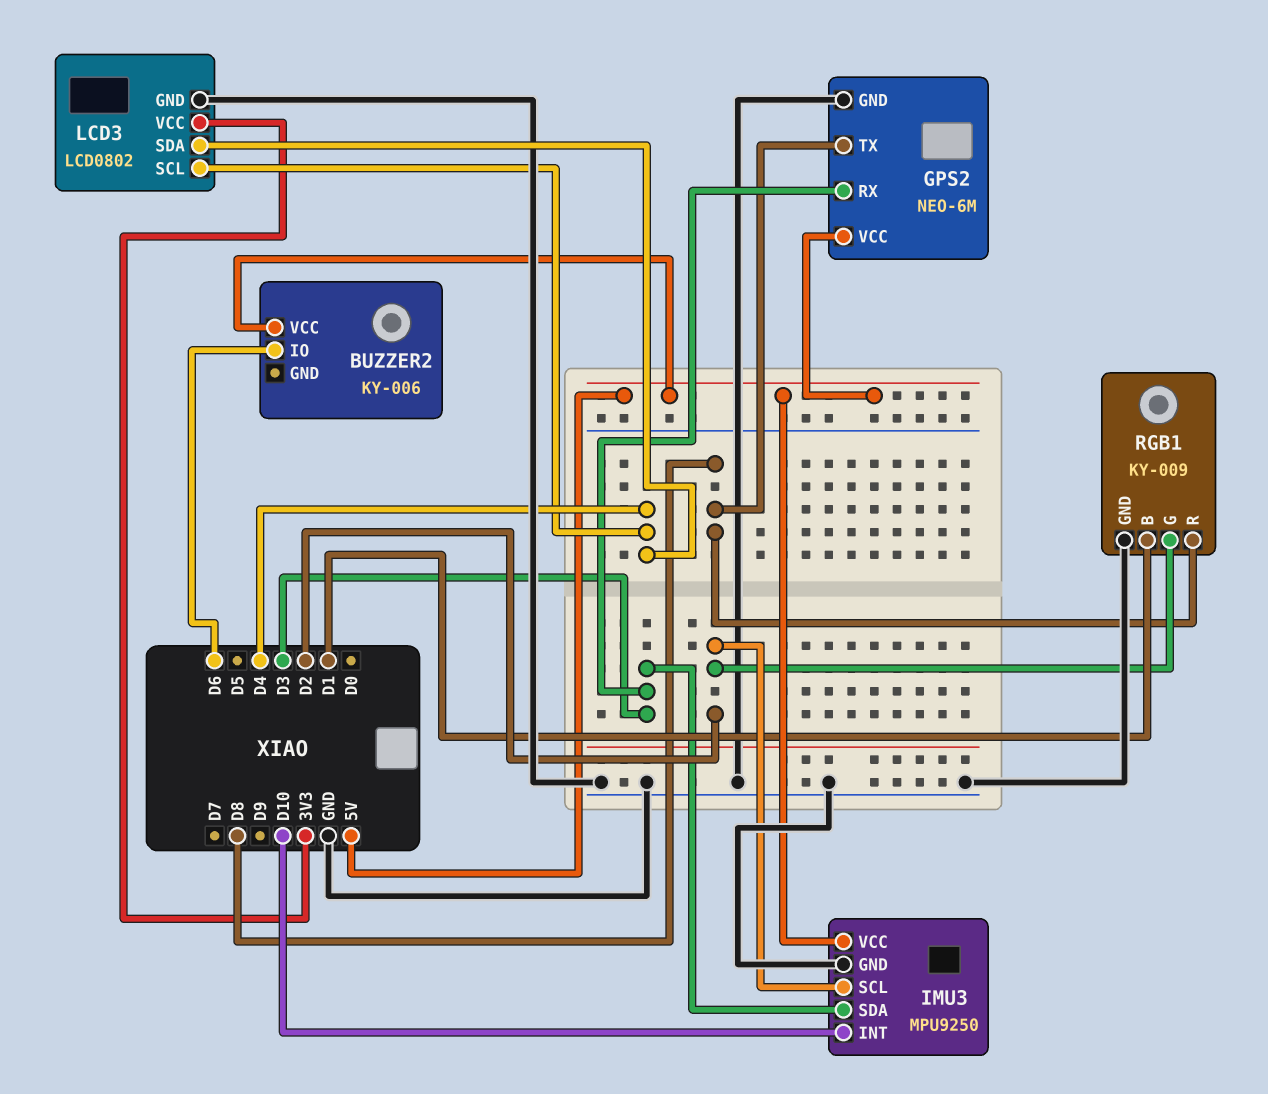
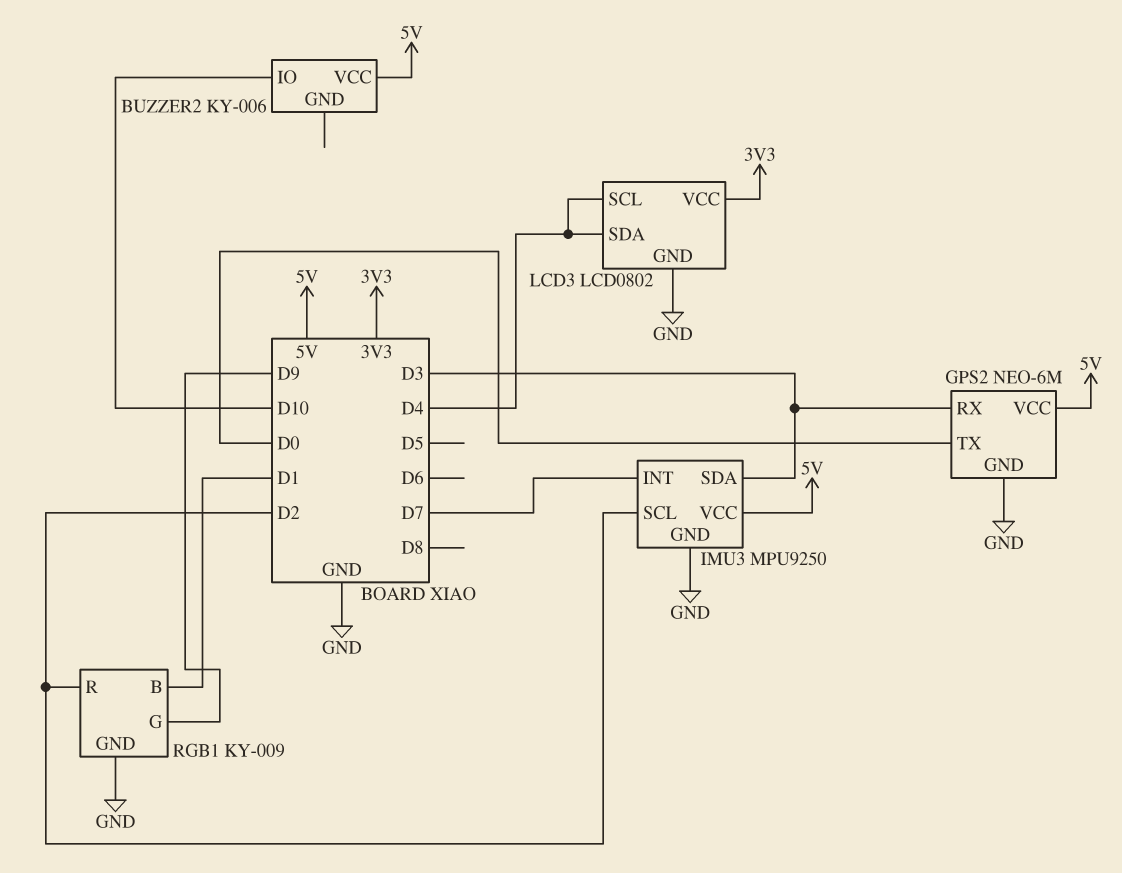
BUZZER2 pin IO: D6 -> D10
GPS2 pin TX: D8 -> D0
IMU3 pin INT: D10 -> D7
RGB1 pin G: D2 -> D9
RGB1 pin R: D8 -> D2

